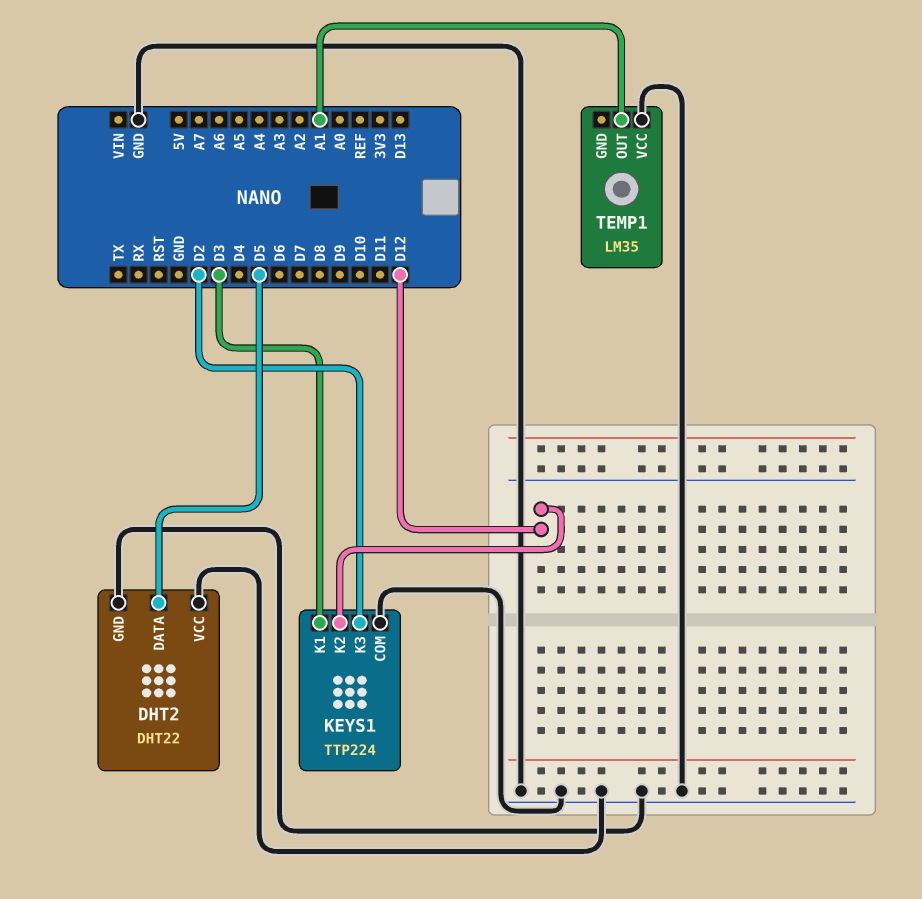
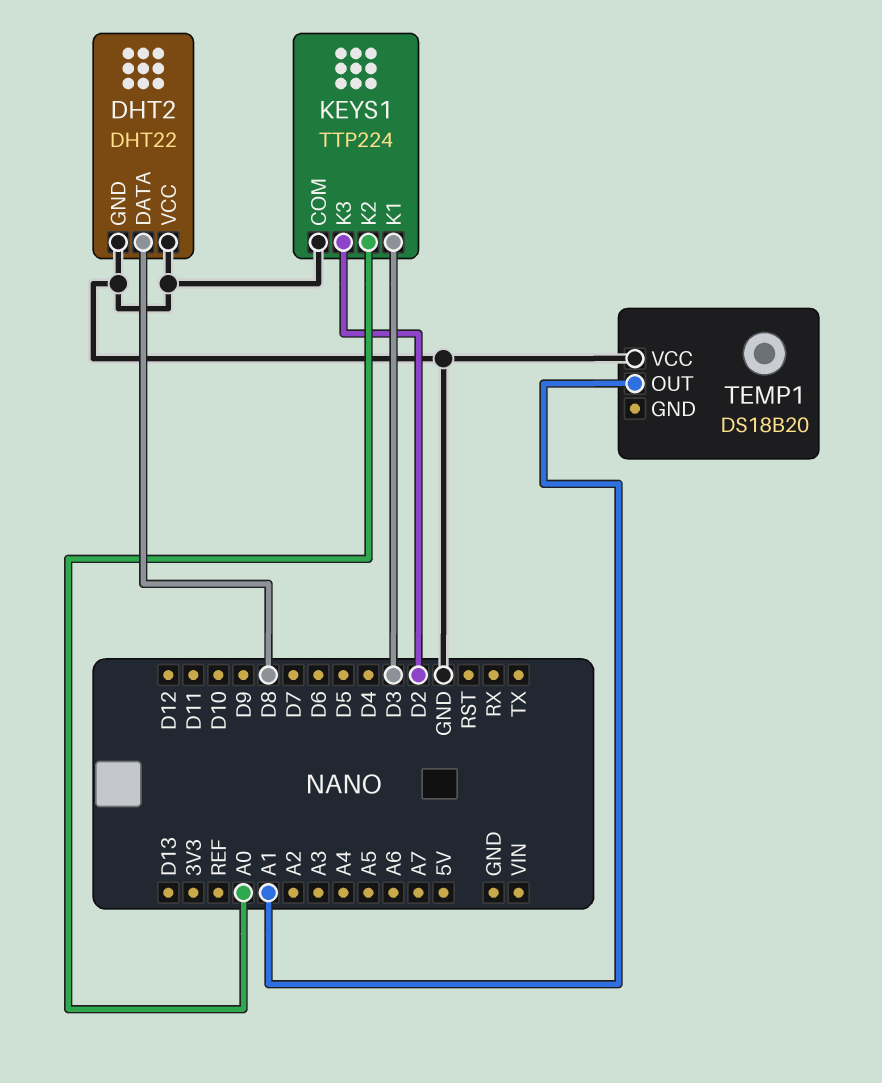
DHT2 pin DATA: D5 -> D8
KEYS1 pin K2: D12 -> A0
TEMP1: LM35 -> DS18B20

